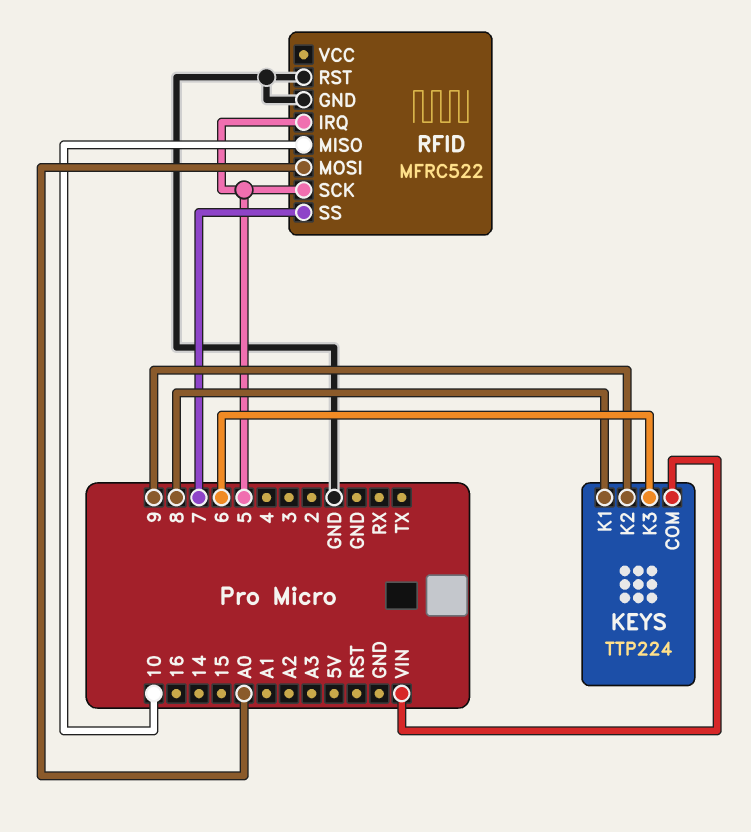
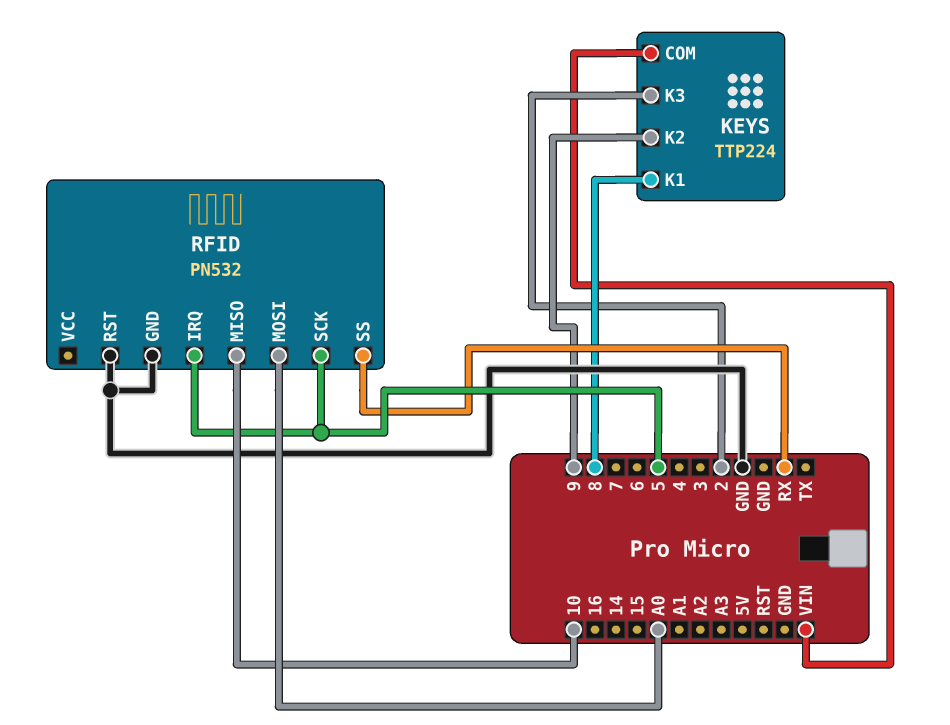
KEYS pin K3: 6 -> 2
RFID: MFRC522 -> PN532
RFID pin SS: 7 -> RX

